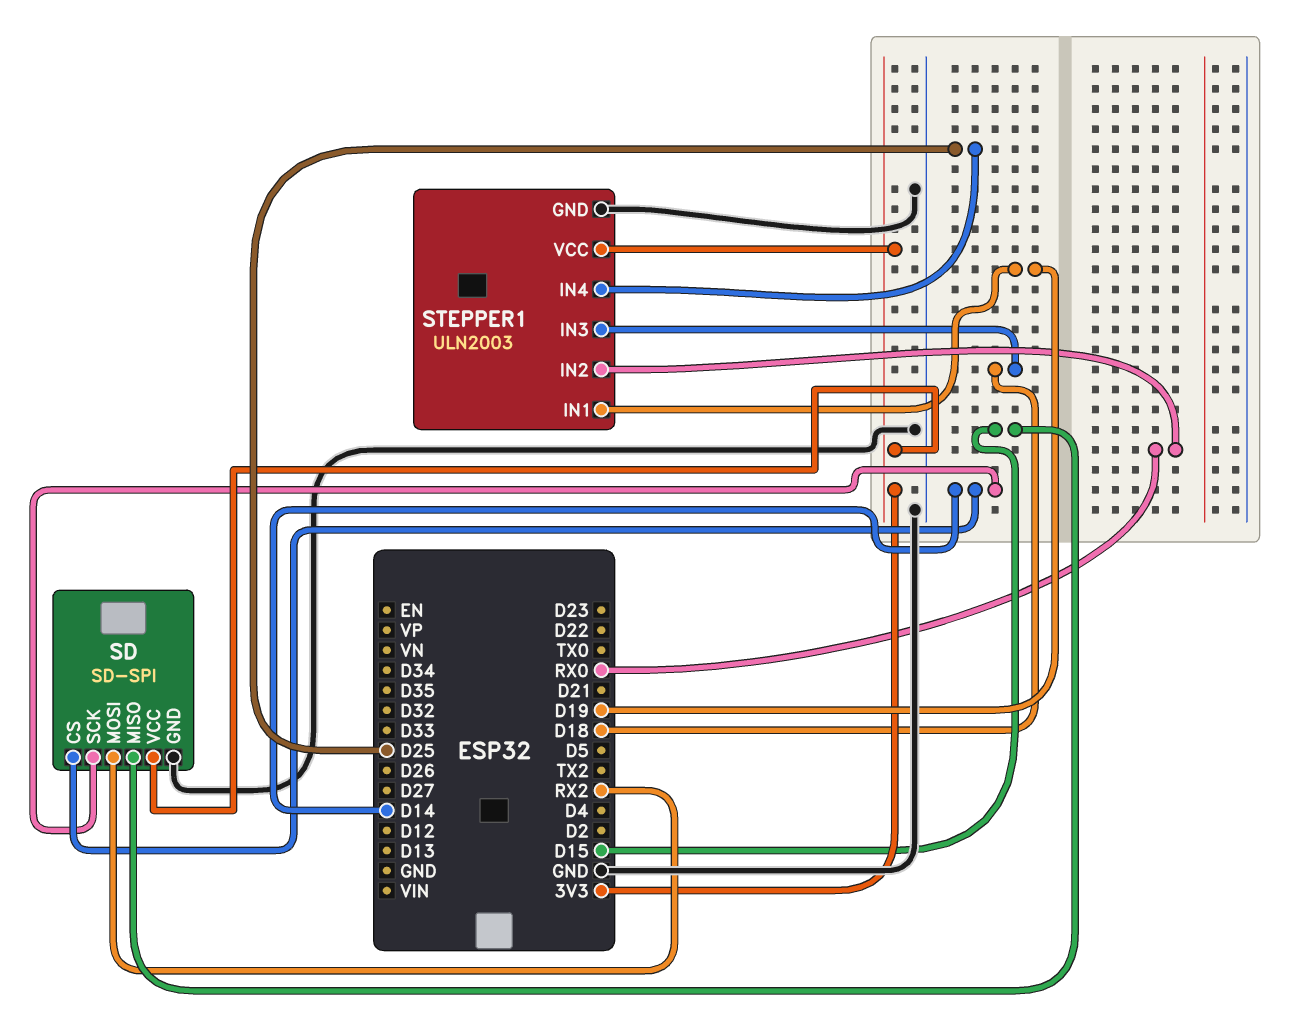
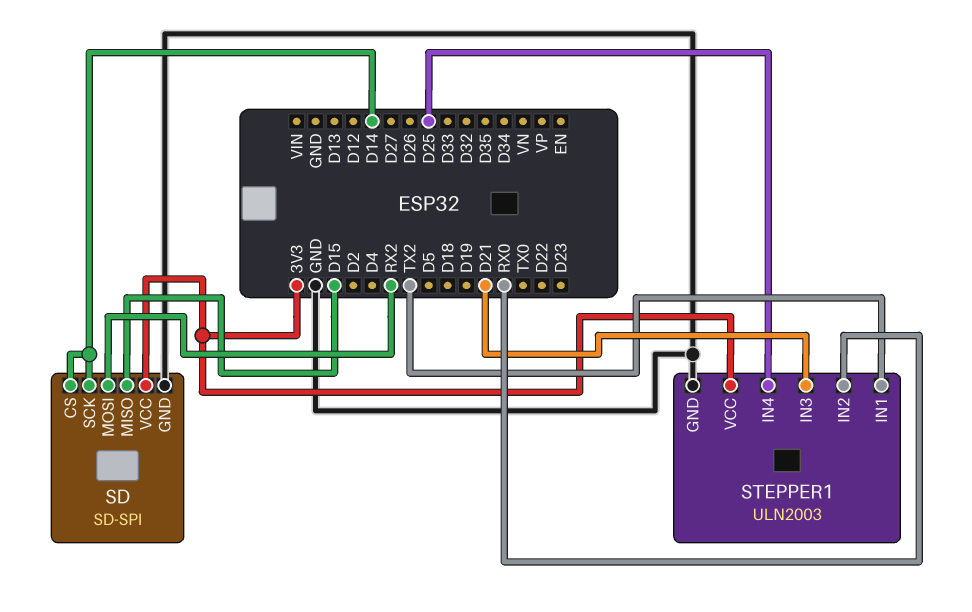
STEPPER1 pin IN1: D19 -> TX2
STEPPER1 pin IN3: D18 -> D21

